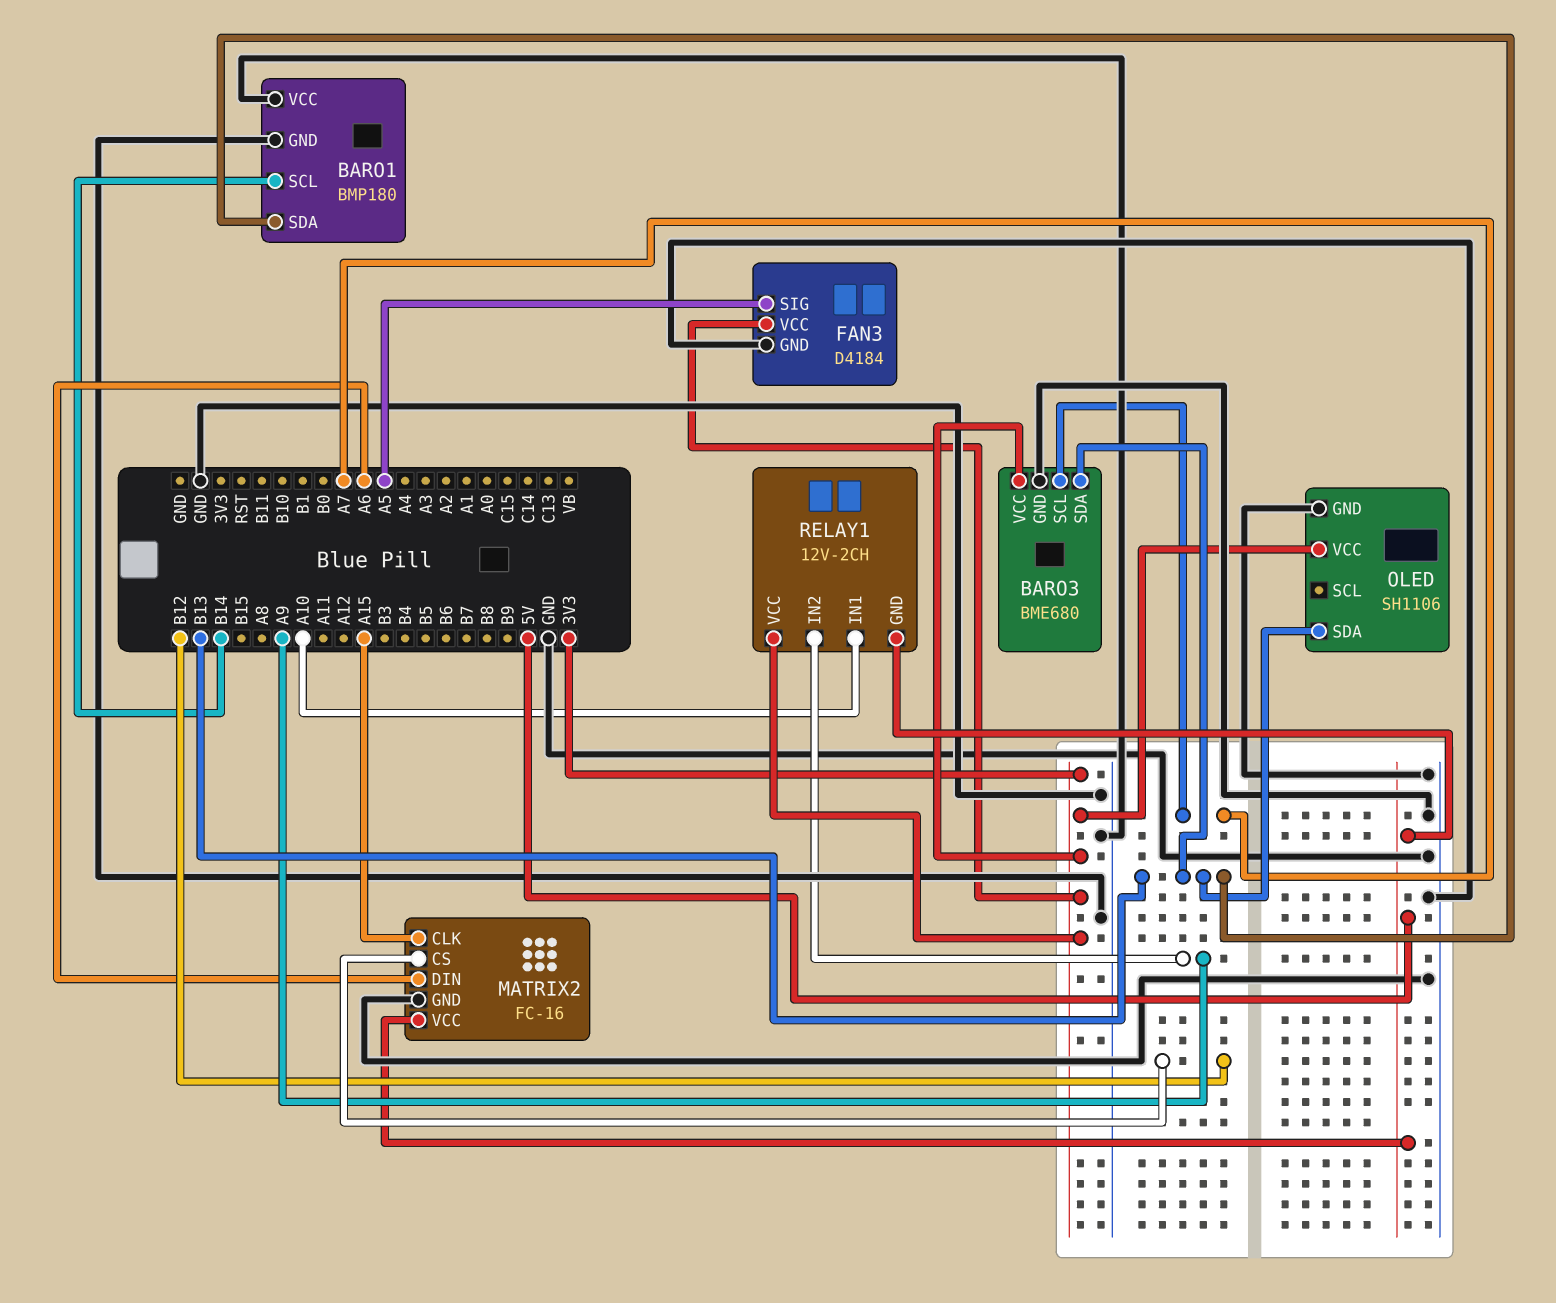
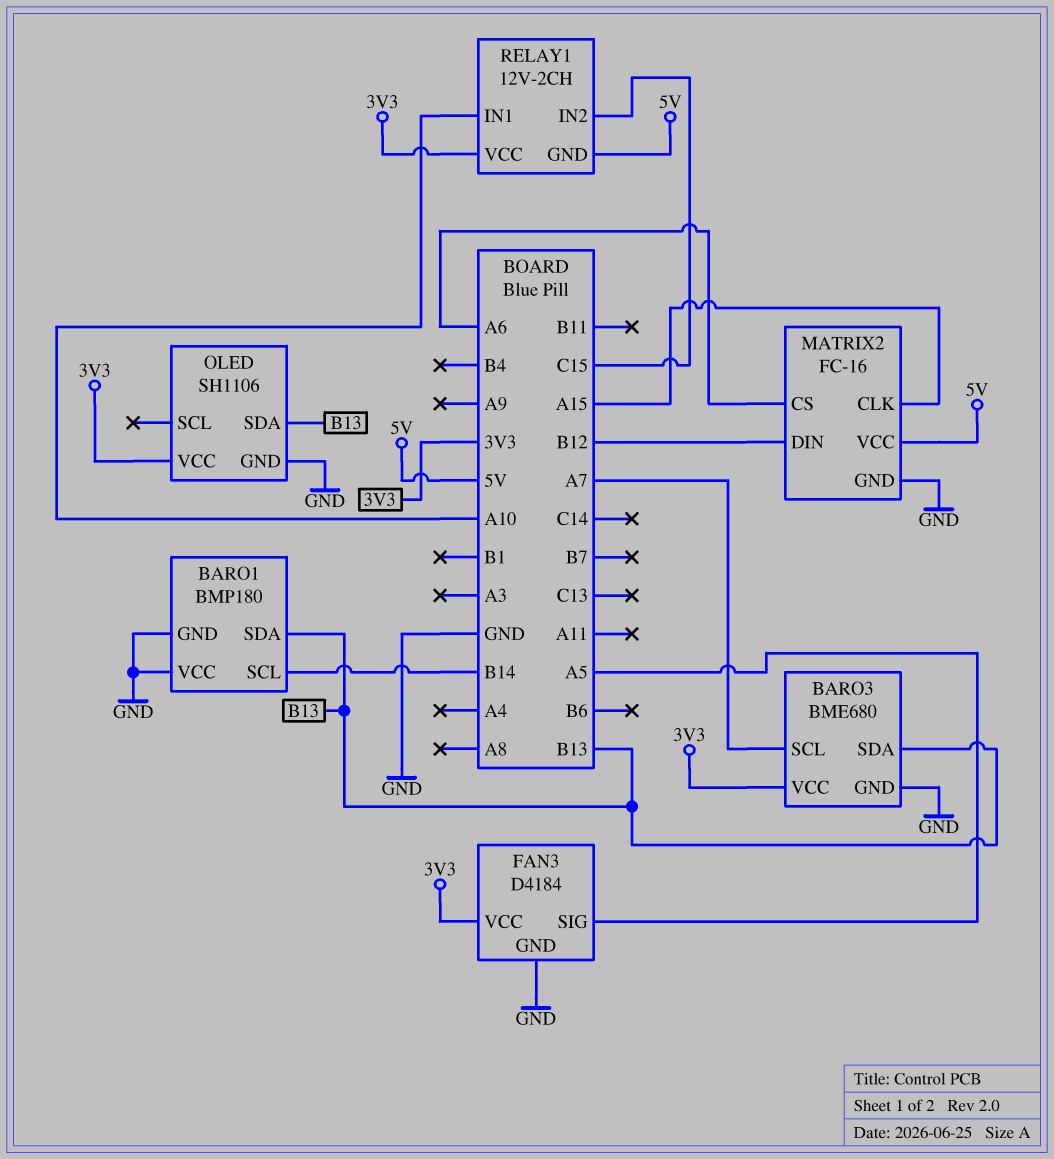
MATRIX2 pin CS: B12 -> A6
MATRIX2 pin DIN: A6 -> B12
RELAY1 pin IN2: A9 -> C15

